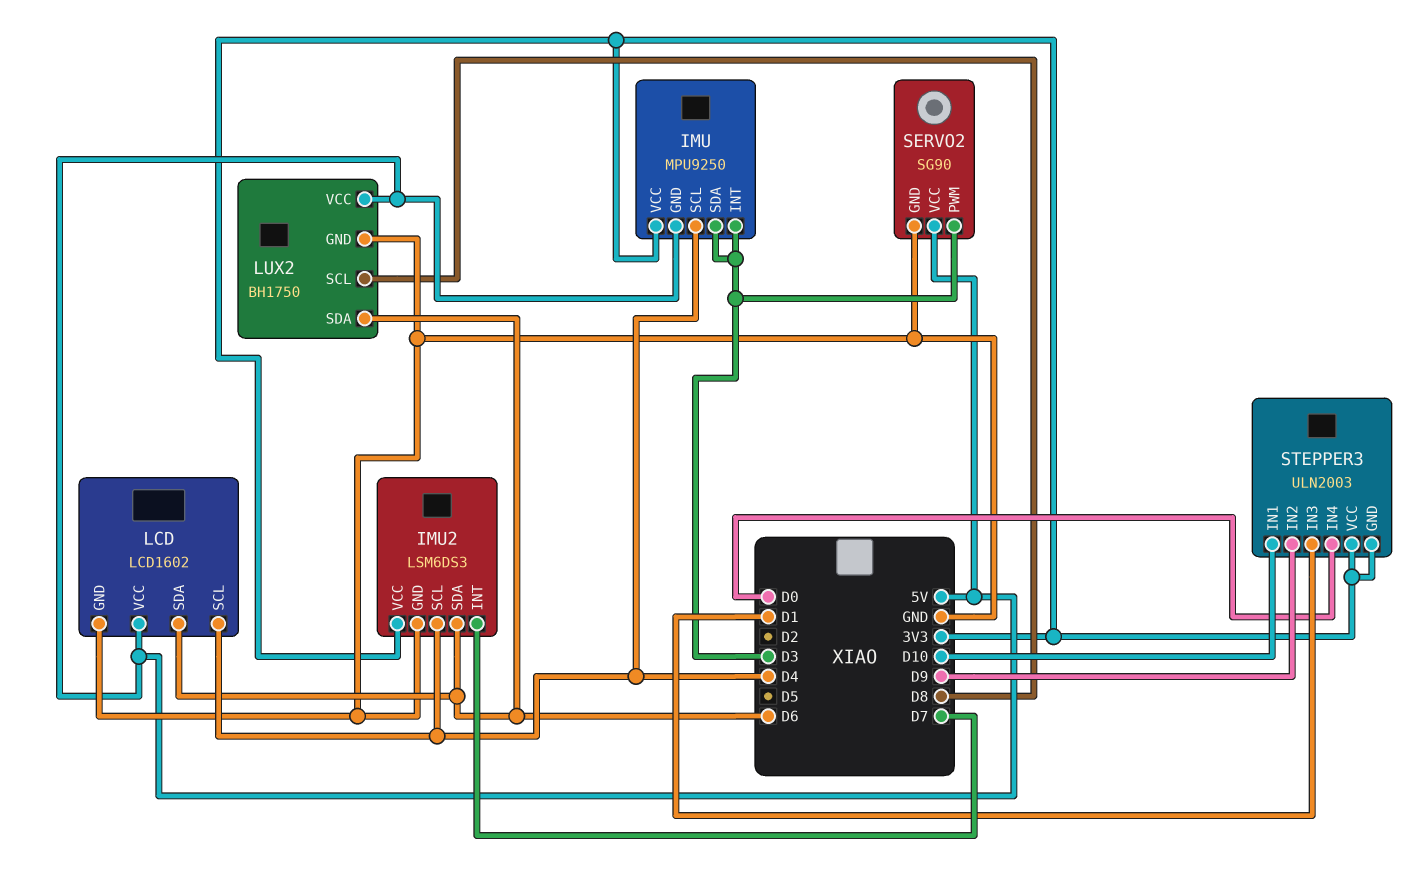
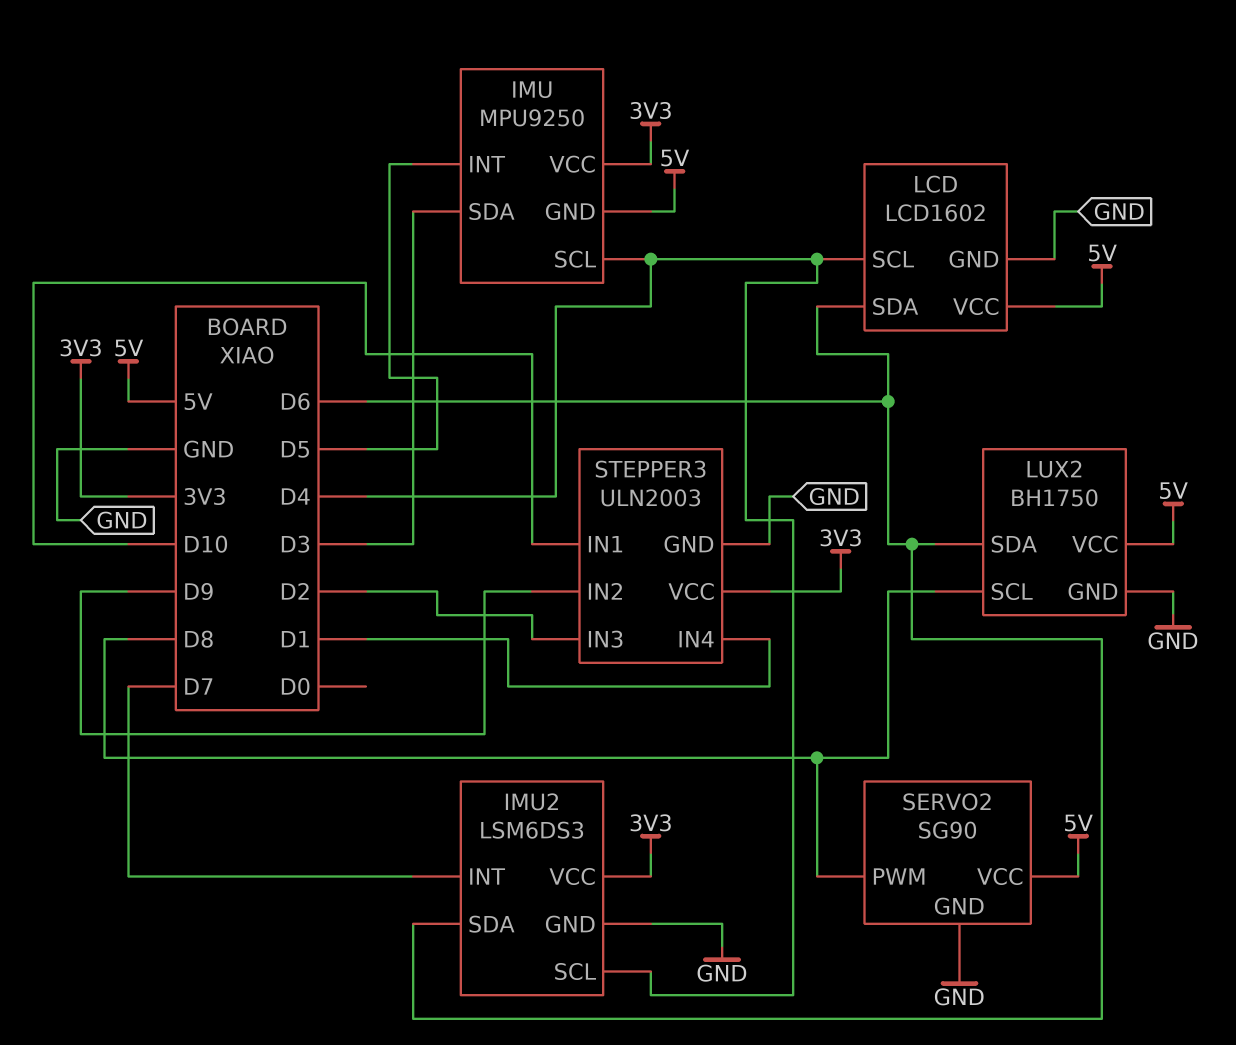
IMU pin INT: D3 -> D5
SERVO2 pin PWM: D3 -> D8
STEPPER3 pin GND: 3V3 -> GND
STEPPER3 pin IN3: D1 -> D2
STEPPER3 pin IN4: D0 -> D1

